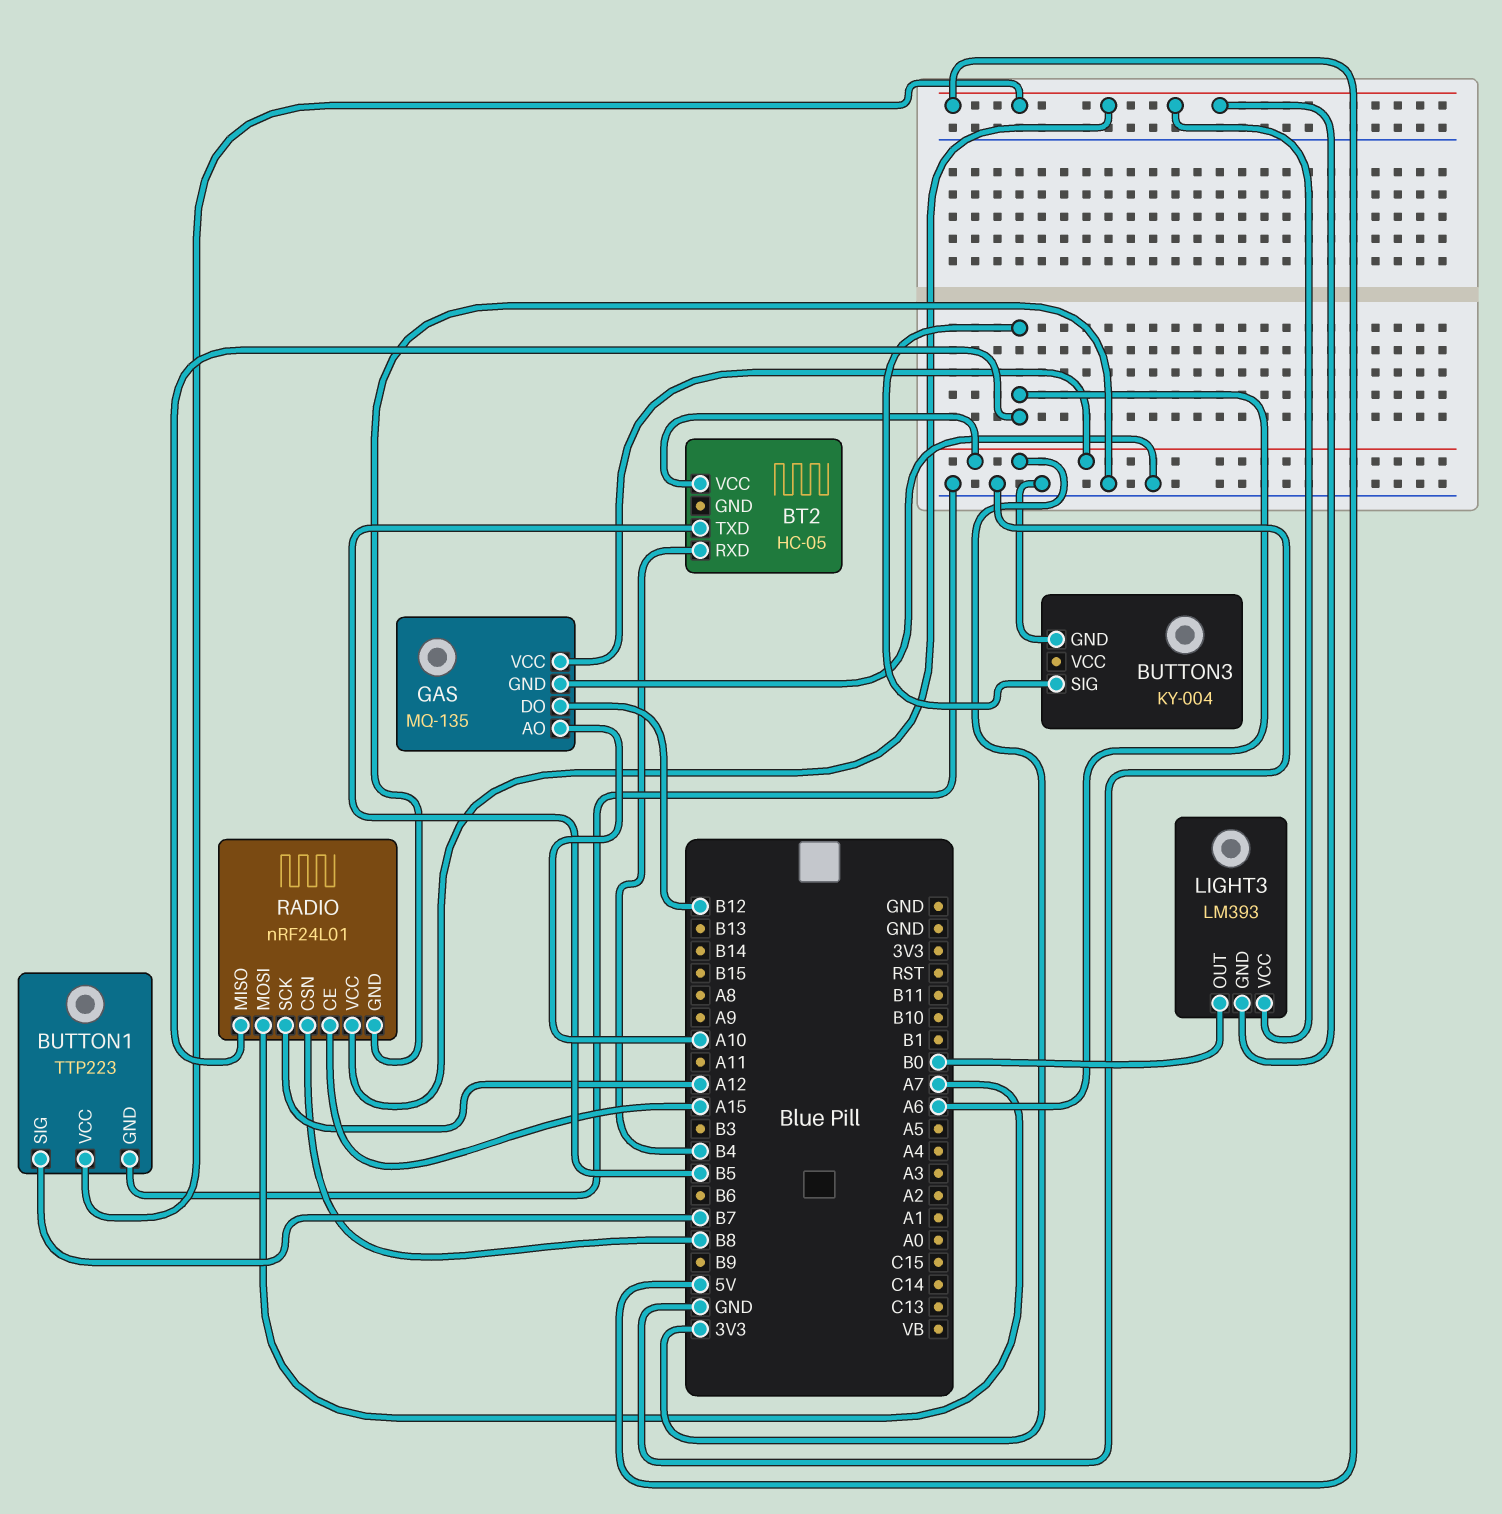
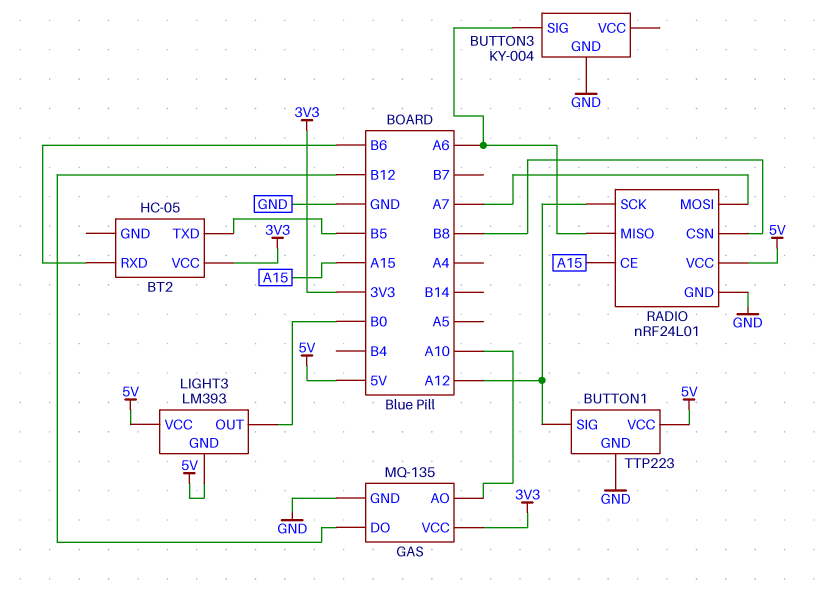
BT2 pin RXD: B4 -> B6
BUTTON1 pin SIG: B7 -> A12

